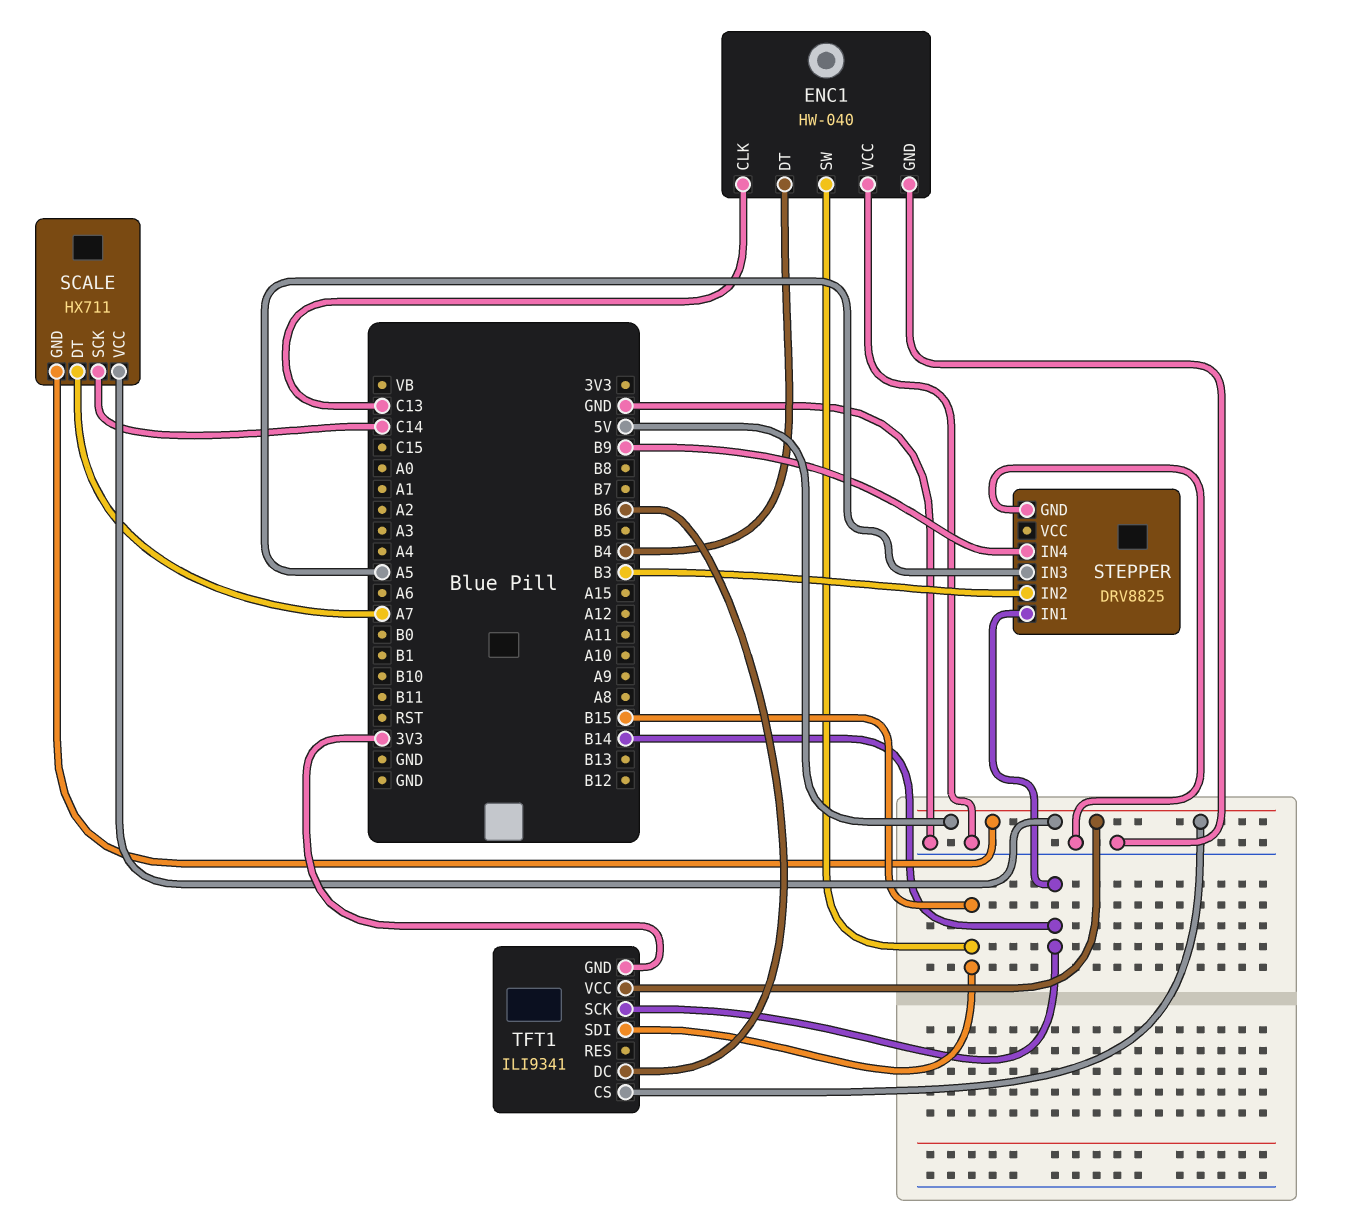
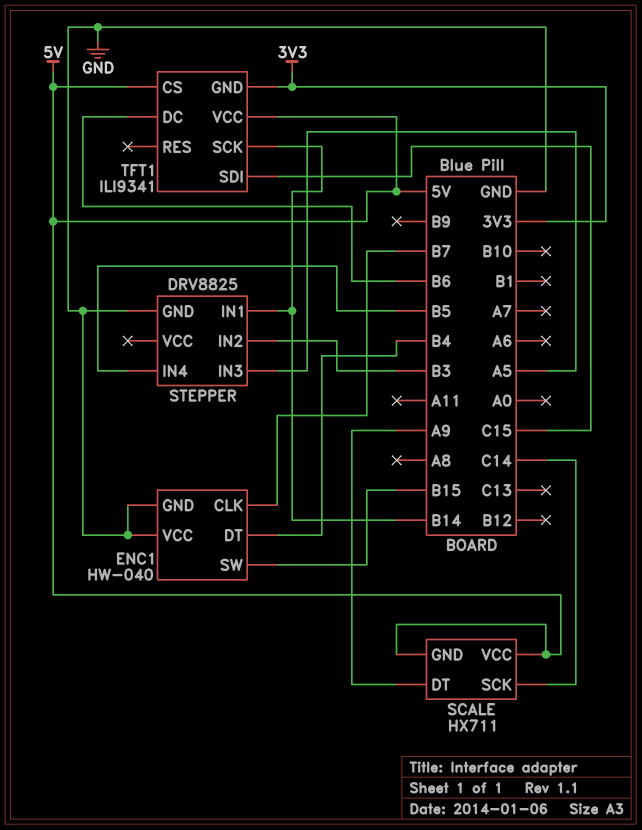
ENC1 pin CLK: C13 -> B7
SCALE pin DT: A7 -> A9
STEPPER pin IN4: B9 -> B5
TFT1 pin SDI: B15 -> C15

